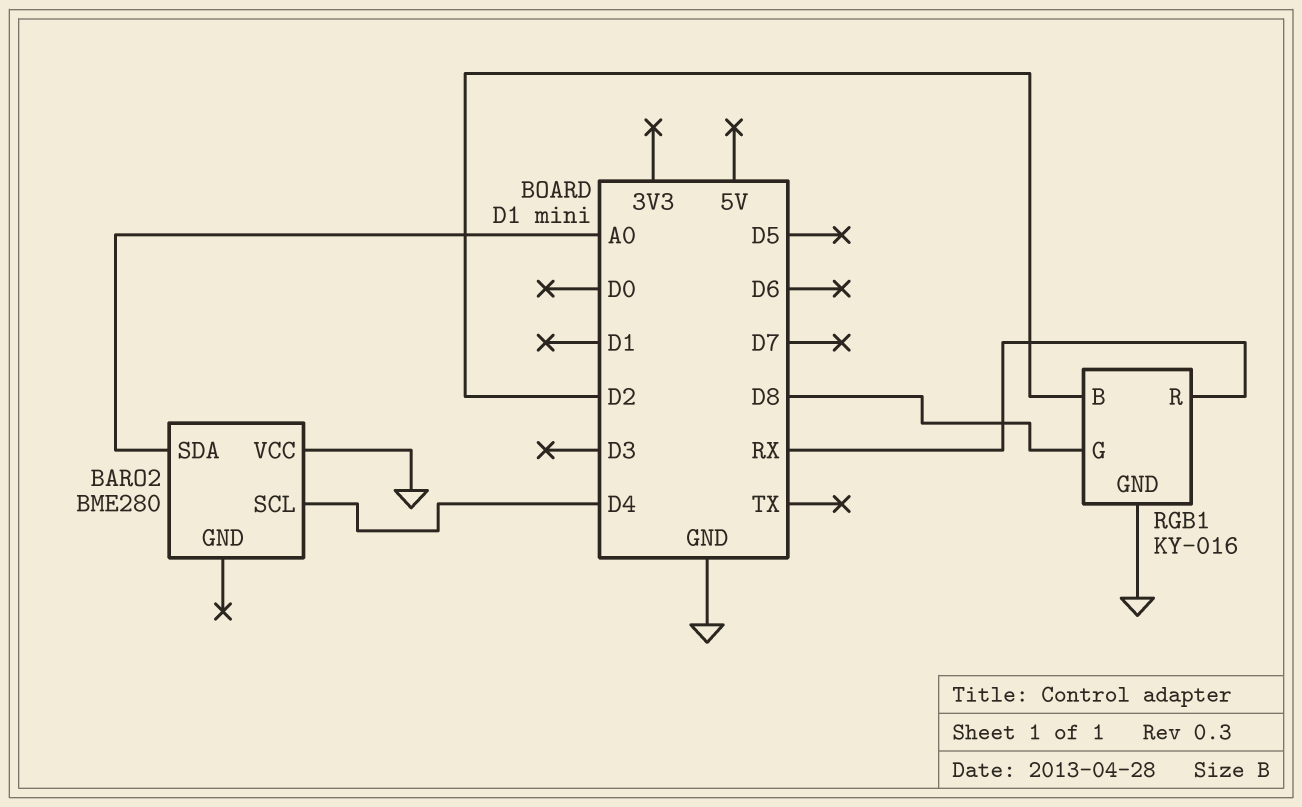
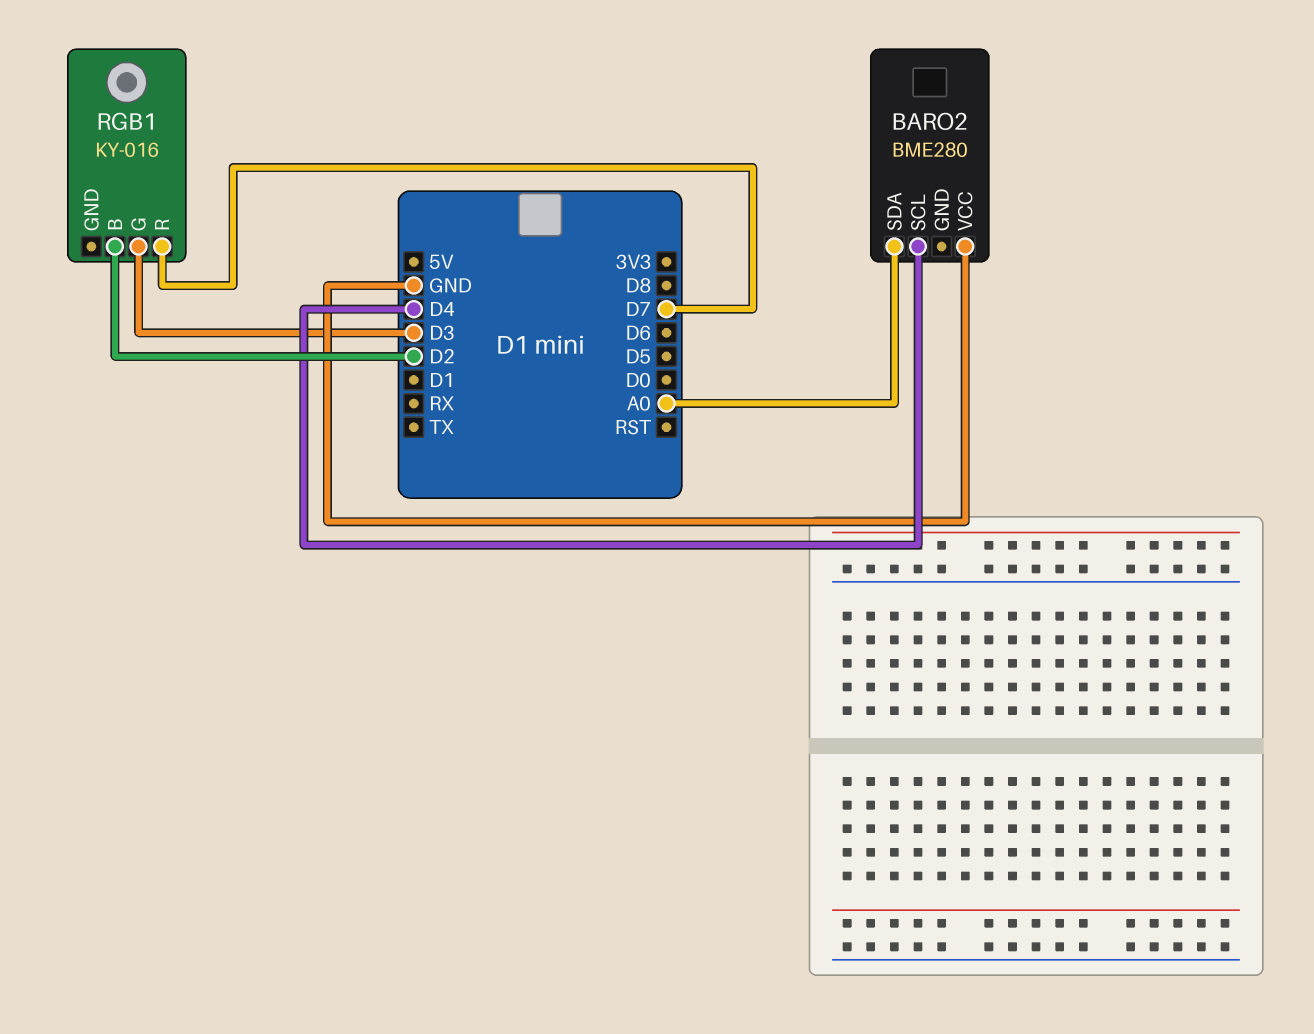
RGB1 pin G: D8 -> D3
RGB1 pin GND: GND -> none
RGB1 pin R: RX -> D7

